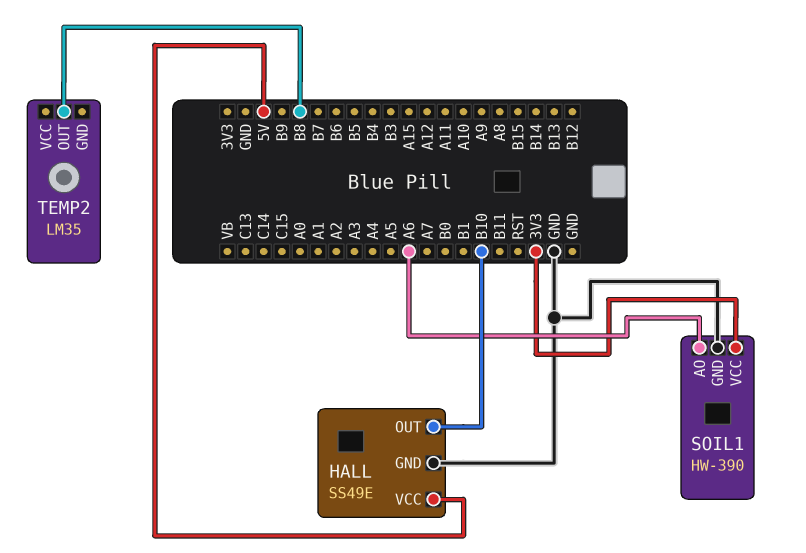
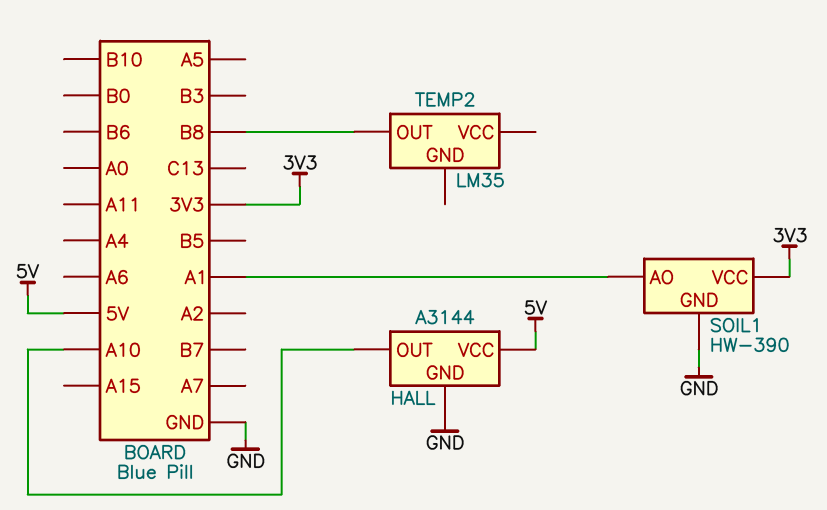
HALL: SS49E -> A3144
HALL pin OUT: B10 -> A10
SOIL1 pin AO: A6 -> A1

